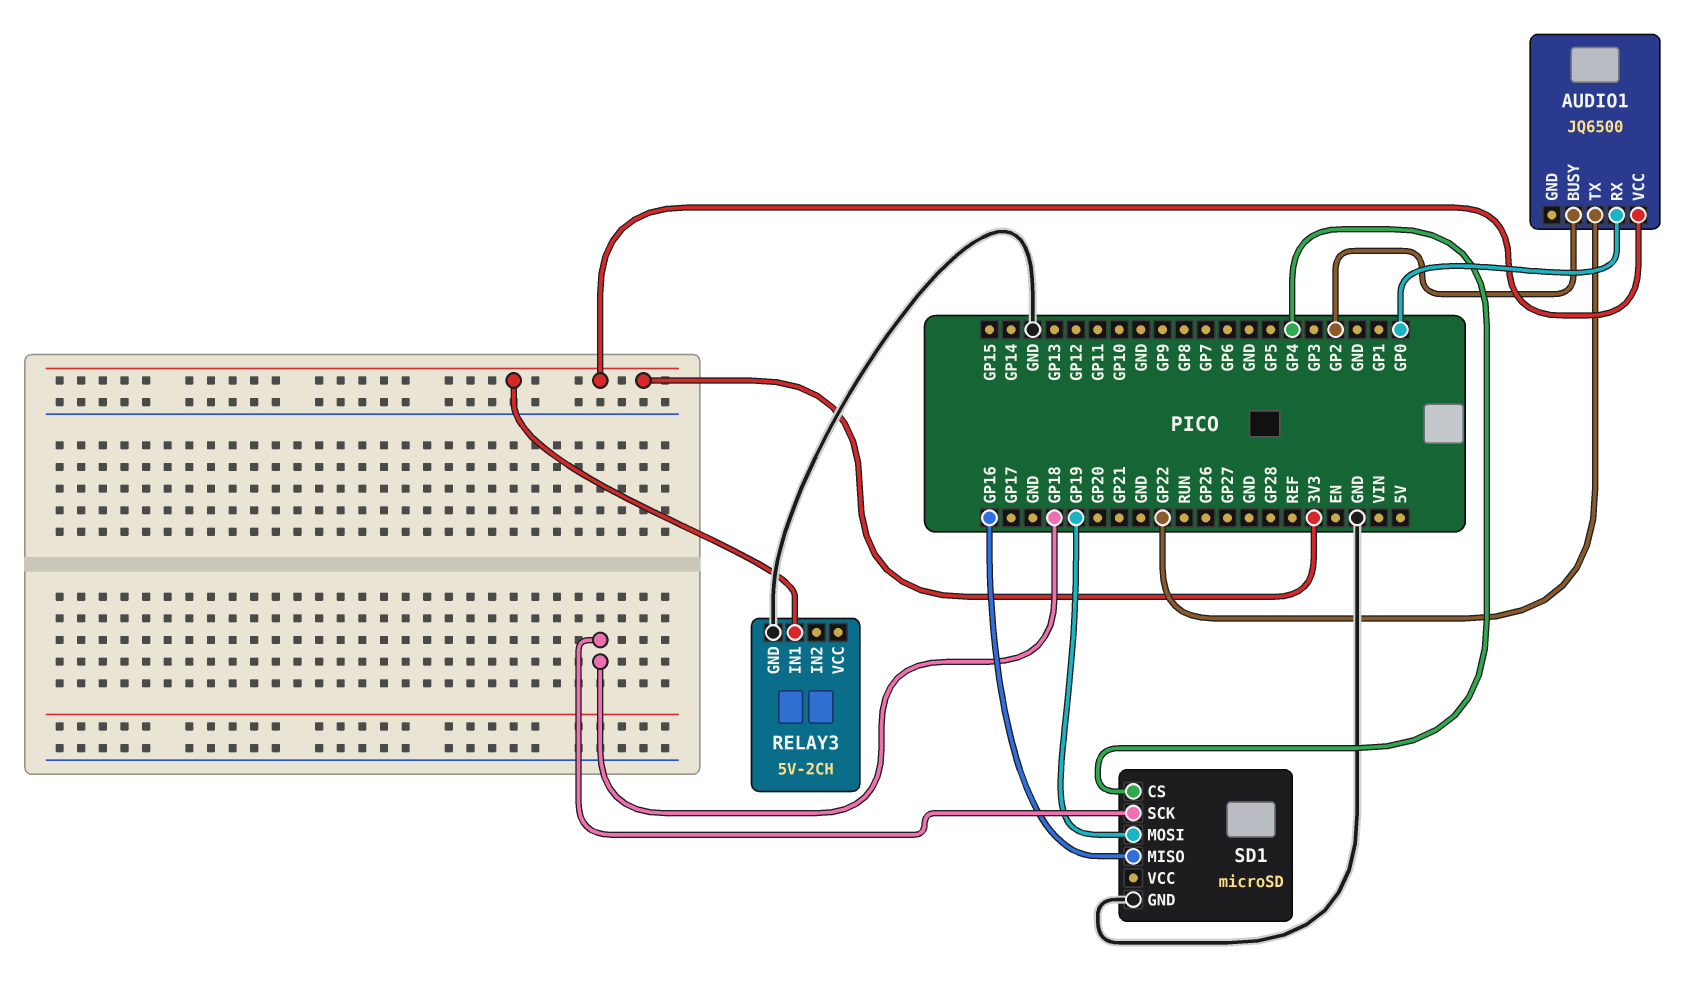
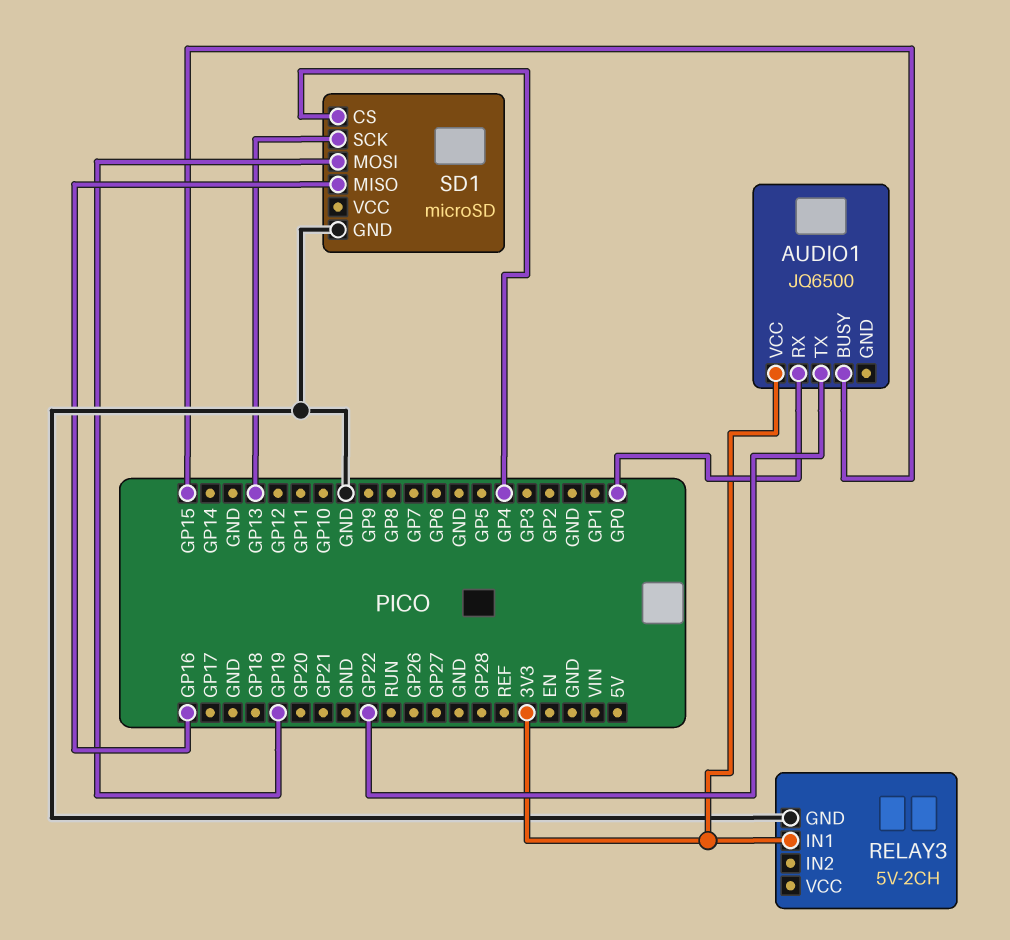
AUDIO1 pin BUSY: GP2 -> GP15
SD1 pin SCK: GP18 -> GP13

